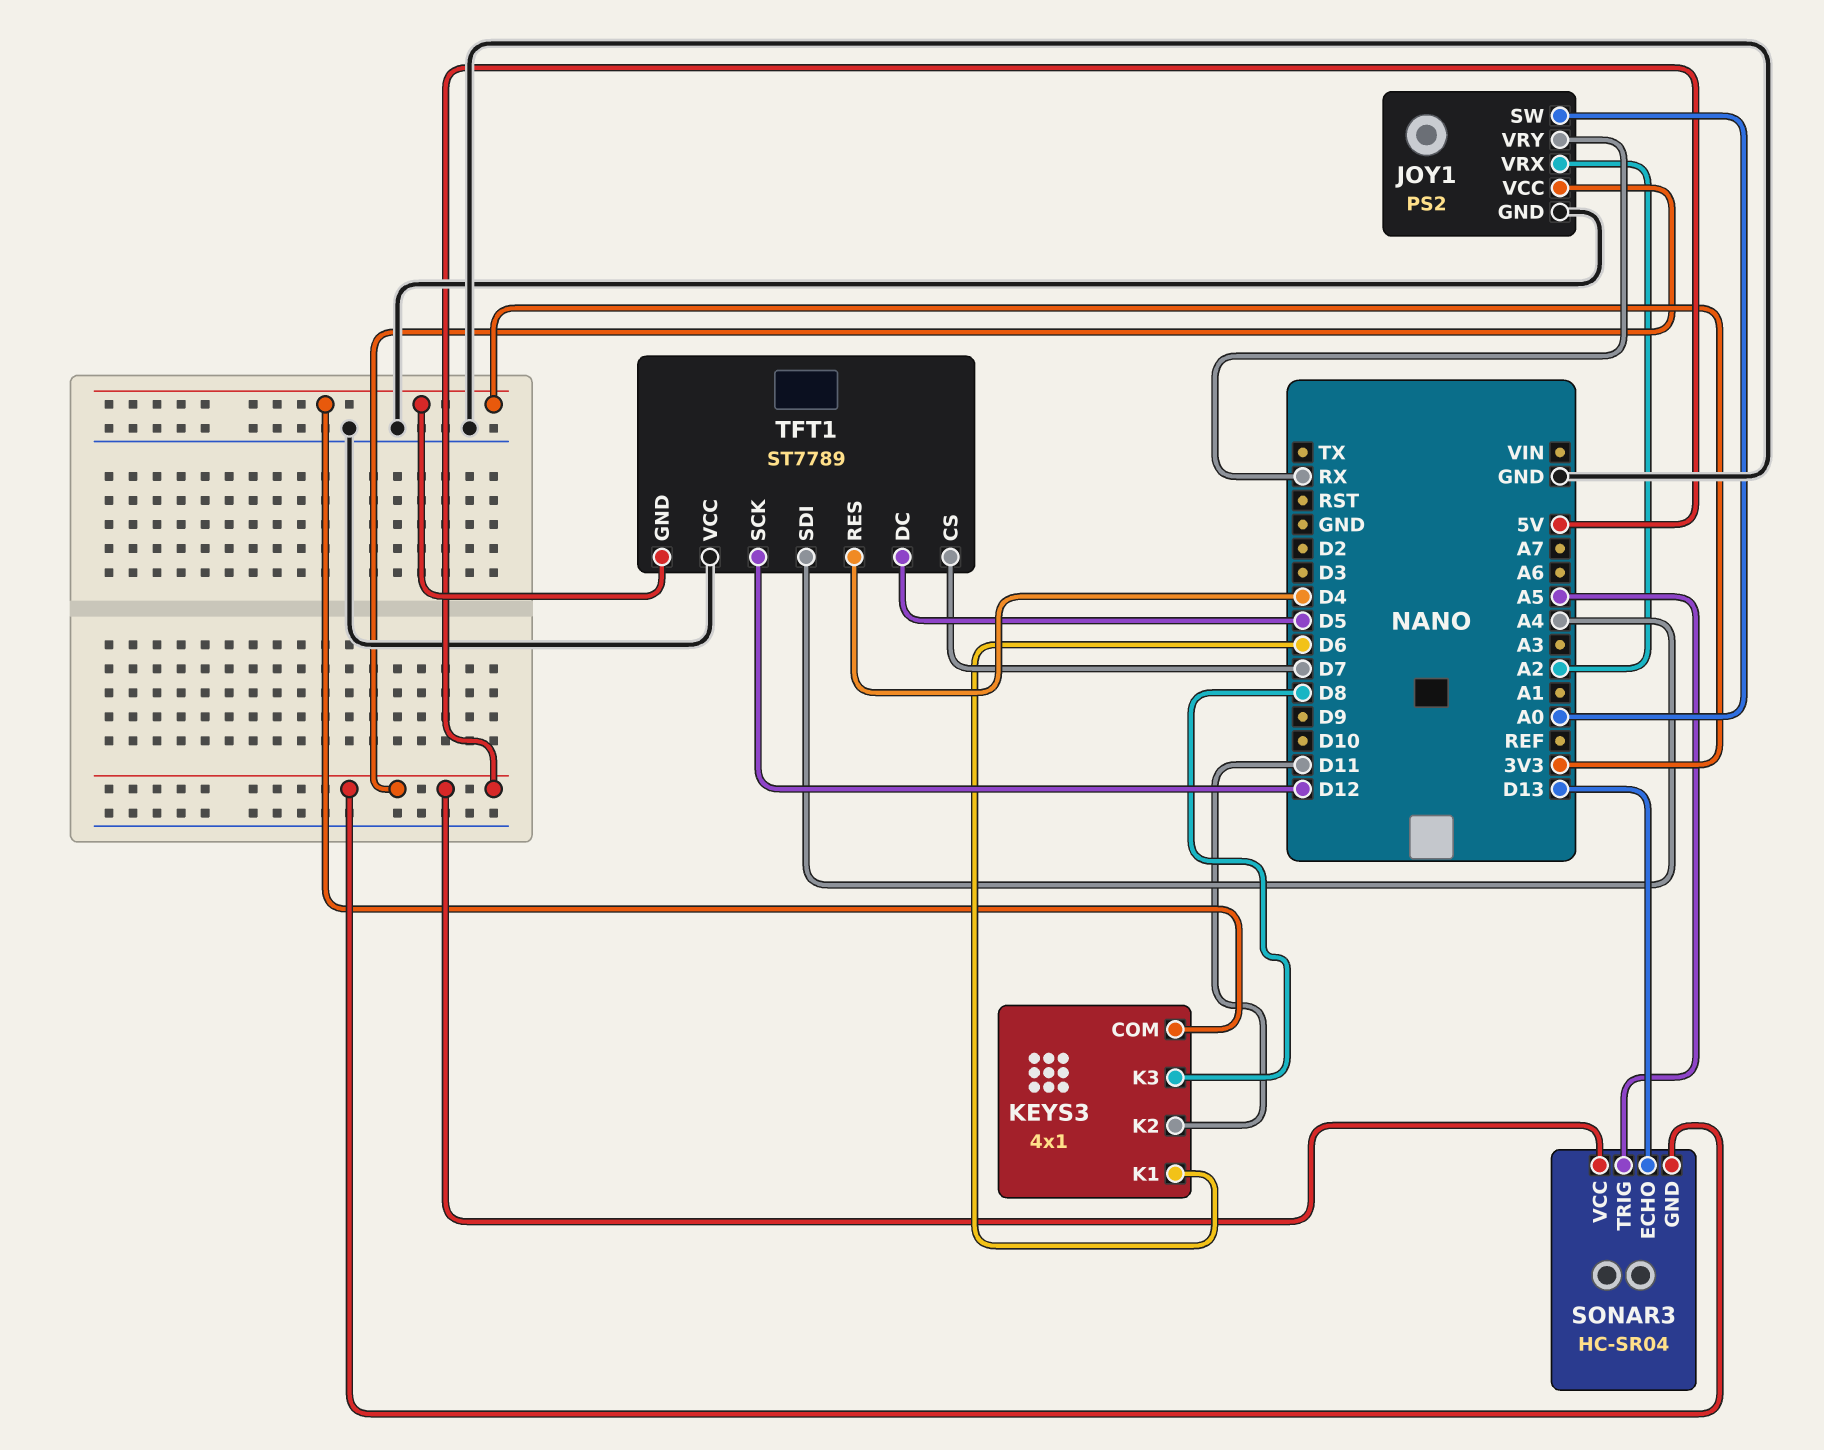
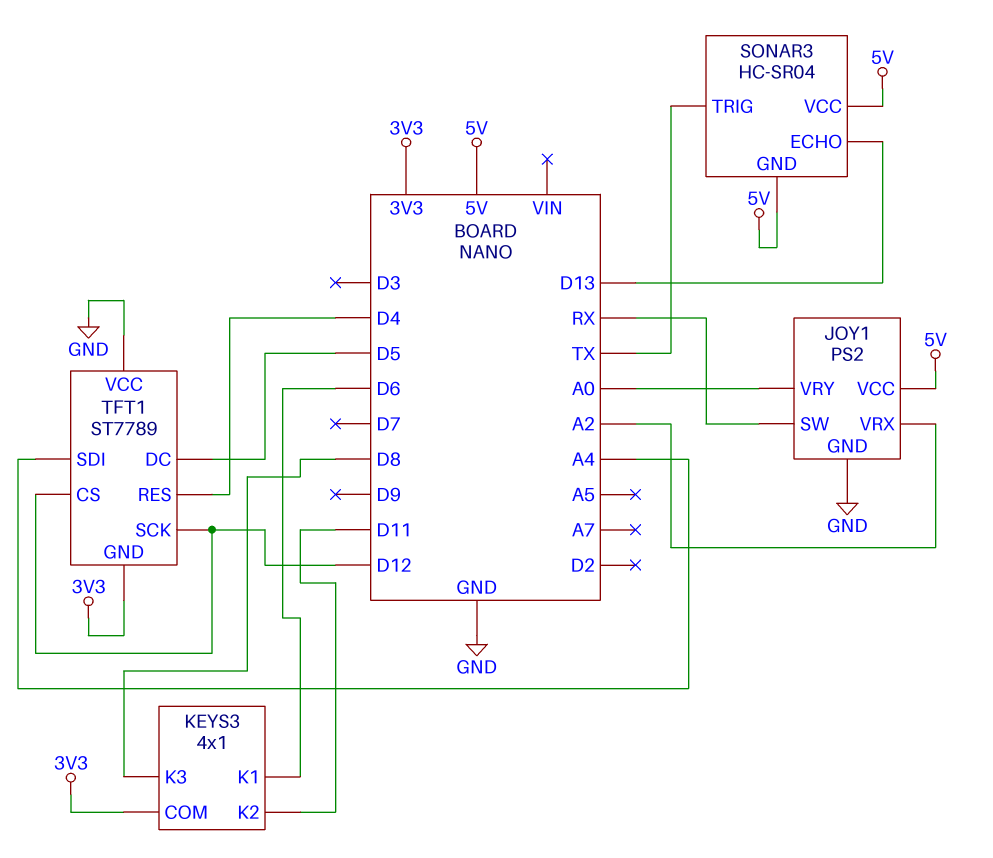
JOY1 pin SW: A0 -> RX
JOY1 pin VRY: RX -> A0
SONAR3 pin TRIG: A5 -> TX
TFT1 pin CS: D7 -> D12

